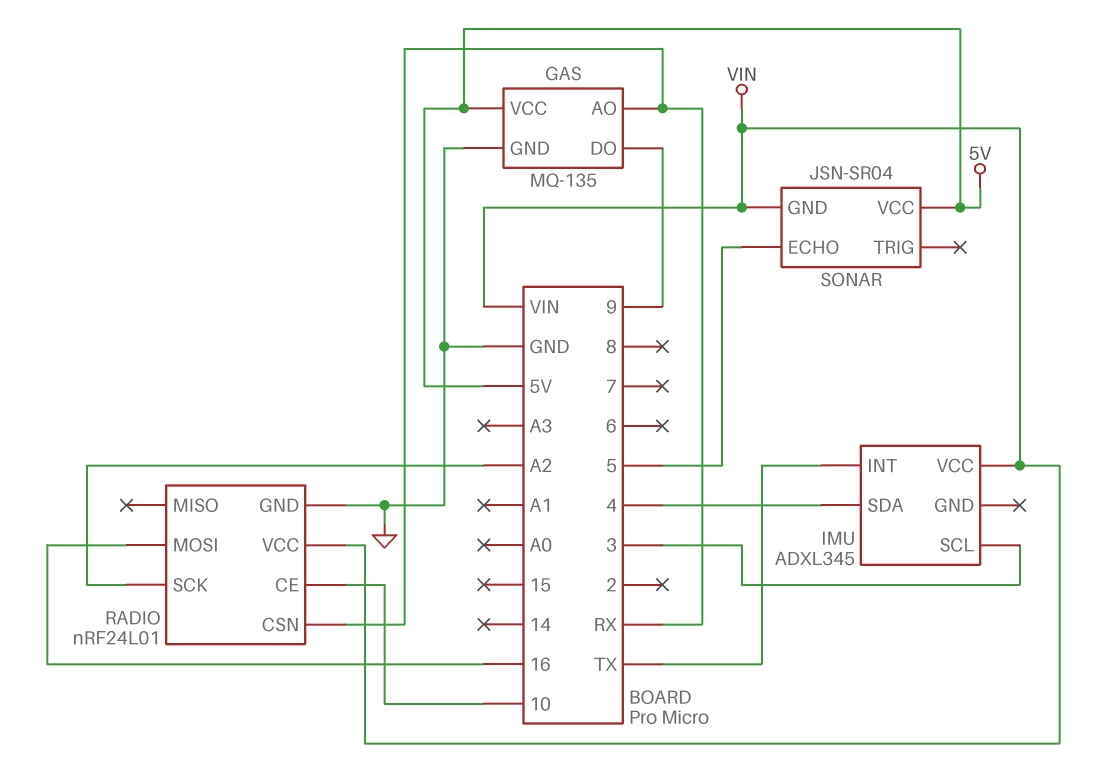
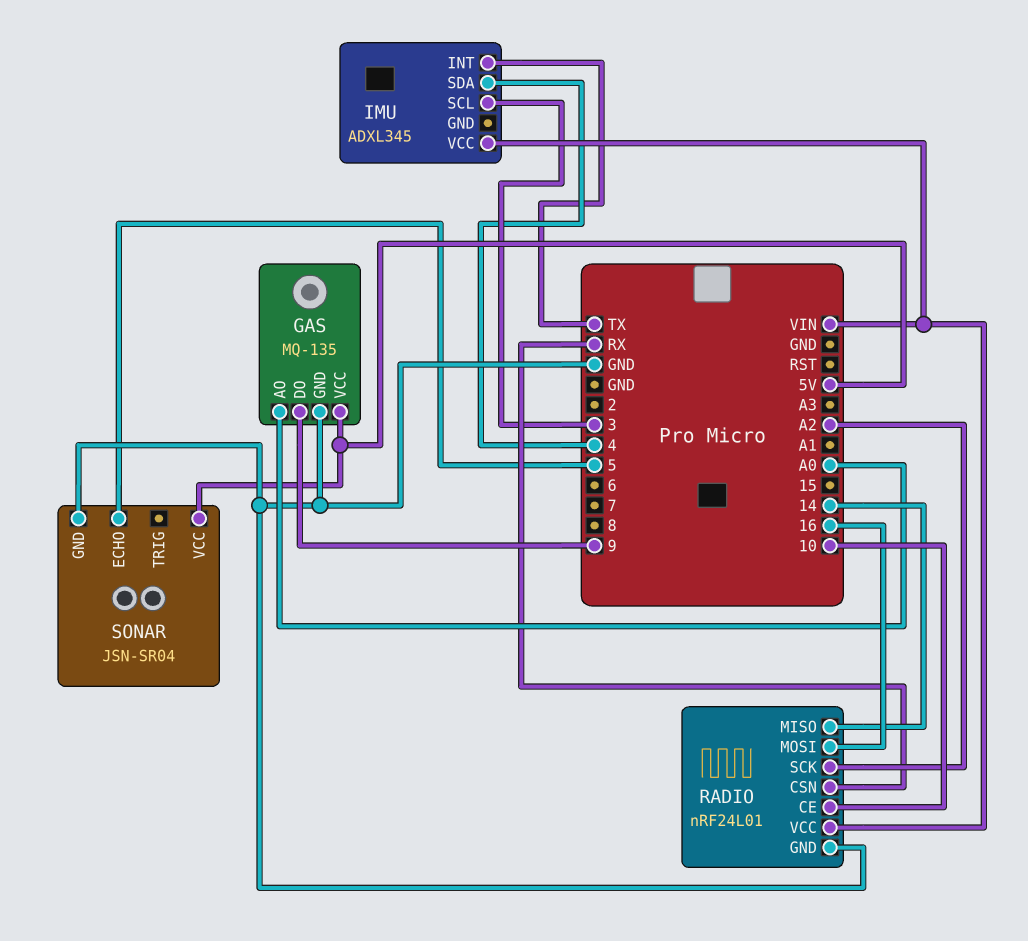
GAS pin AO: RX -> A0
RADIO pin MISO: none -> 14
SONAR pin GND: VIN -> GND

